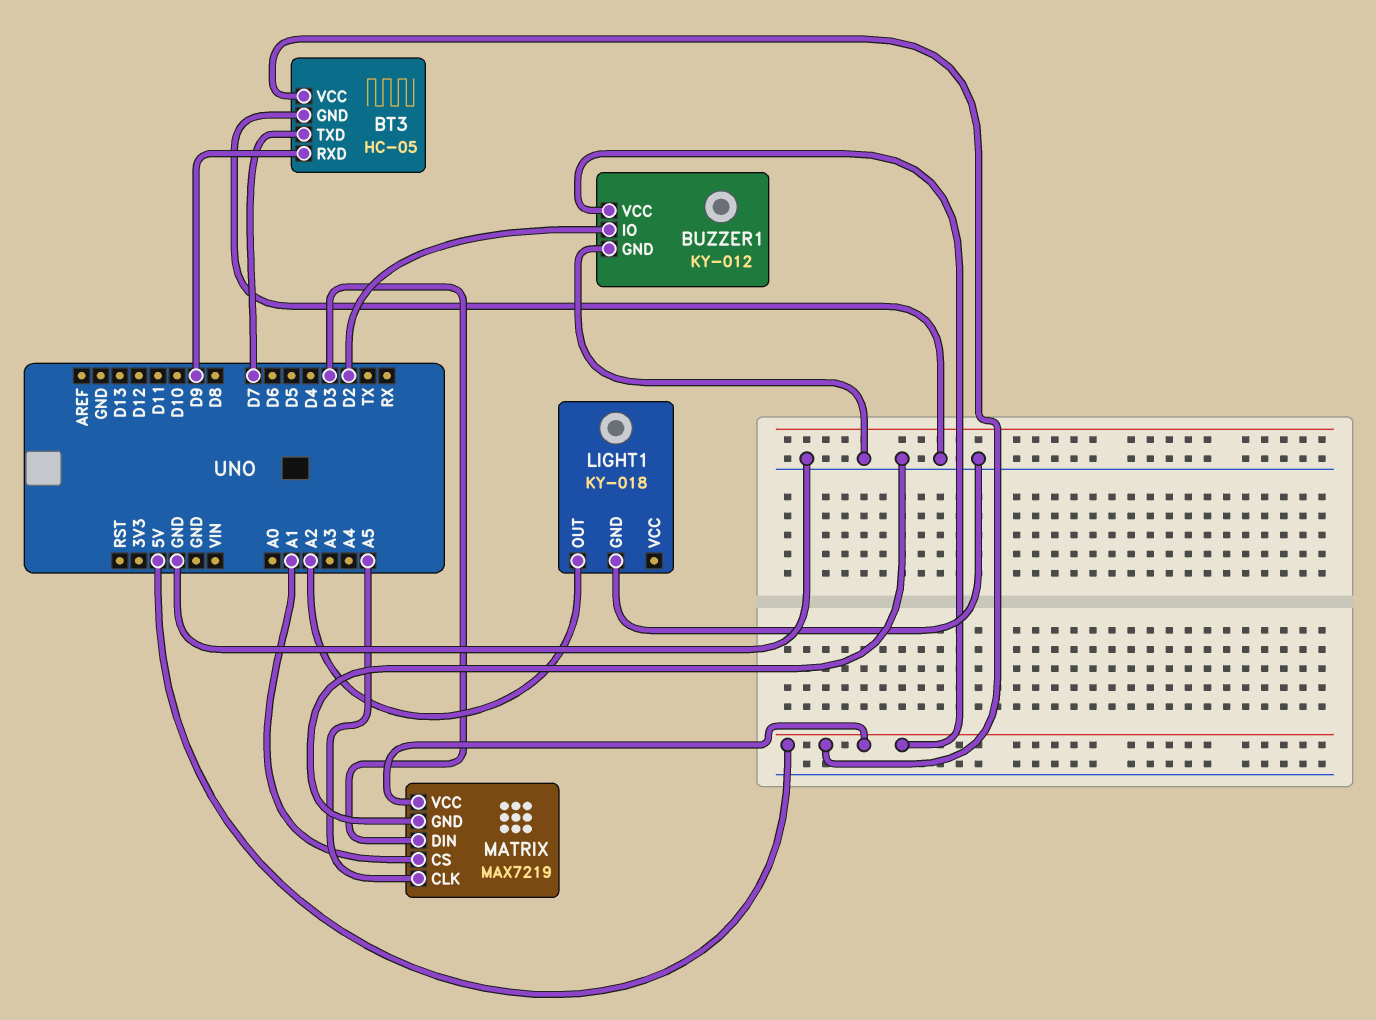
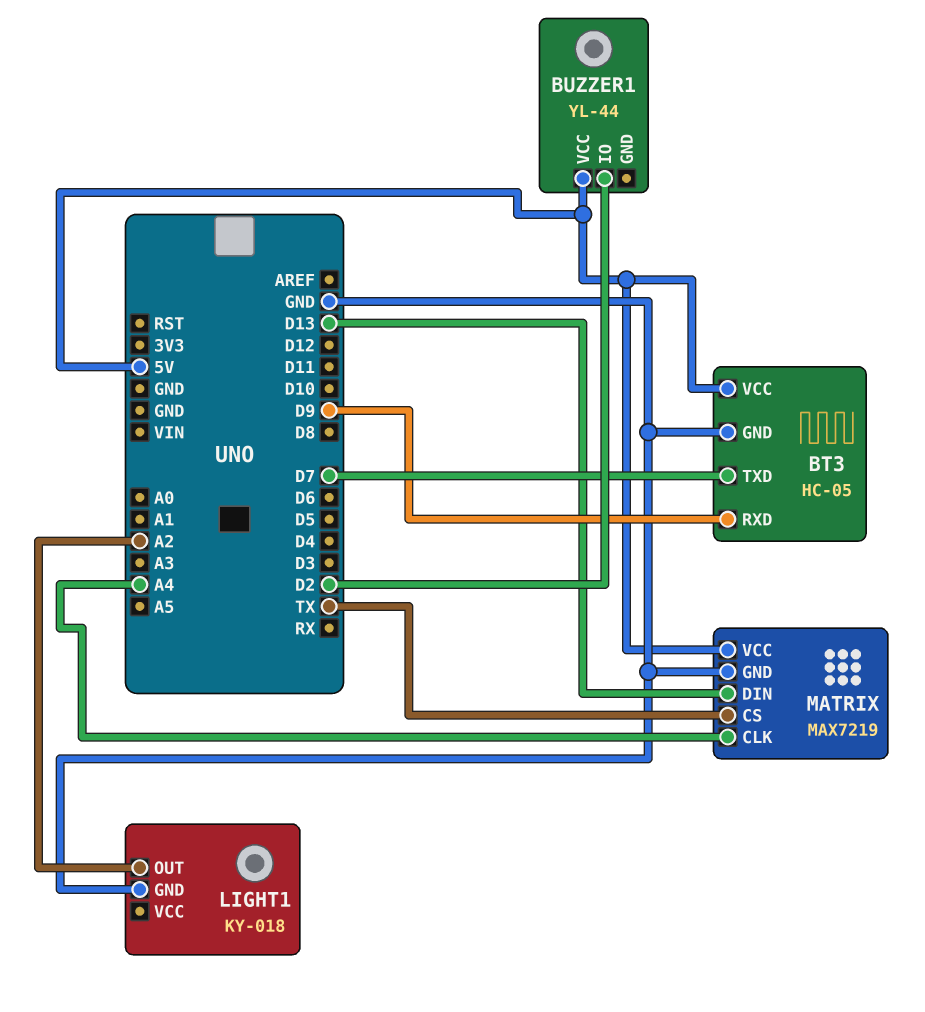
BUZZER1: KY-012 -> YL-44
BUZZER1 pin GND: GND -> none
MATRIX pin CLK: A5 -> A4
MATRIX pin CS: A1 -> TX
MATRIX pin DIN: D3 -> D13

